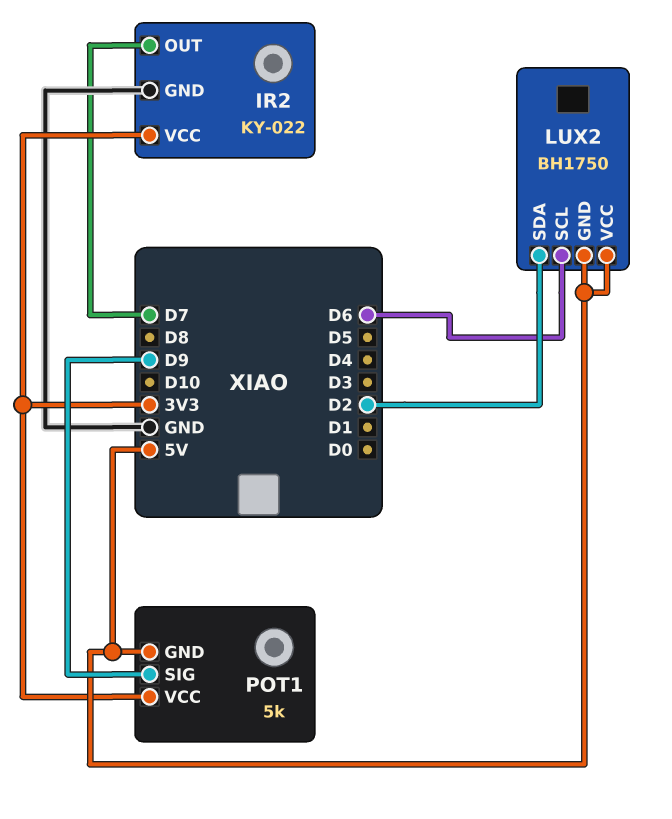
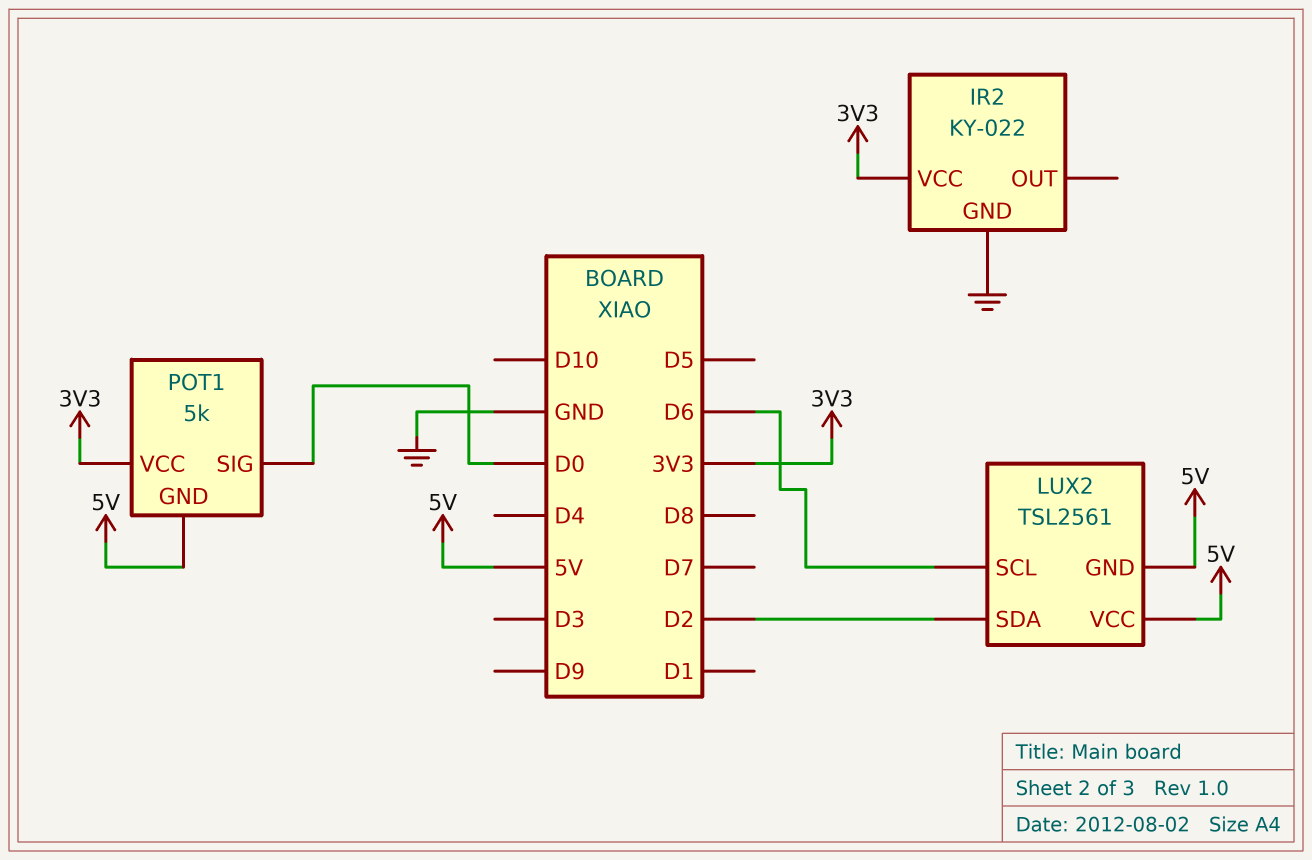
IR2 pin OUT: D7 -> none
LUX2: BH1750 -> TSL2561
POT1 pin SIG: D9 -> D0

